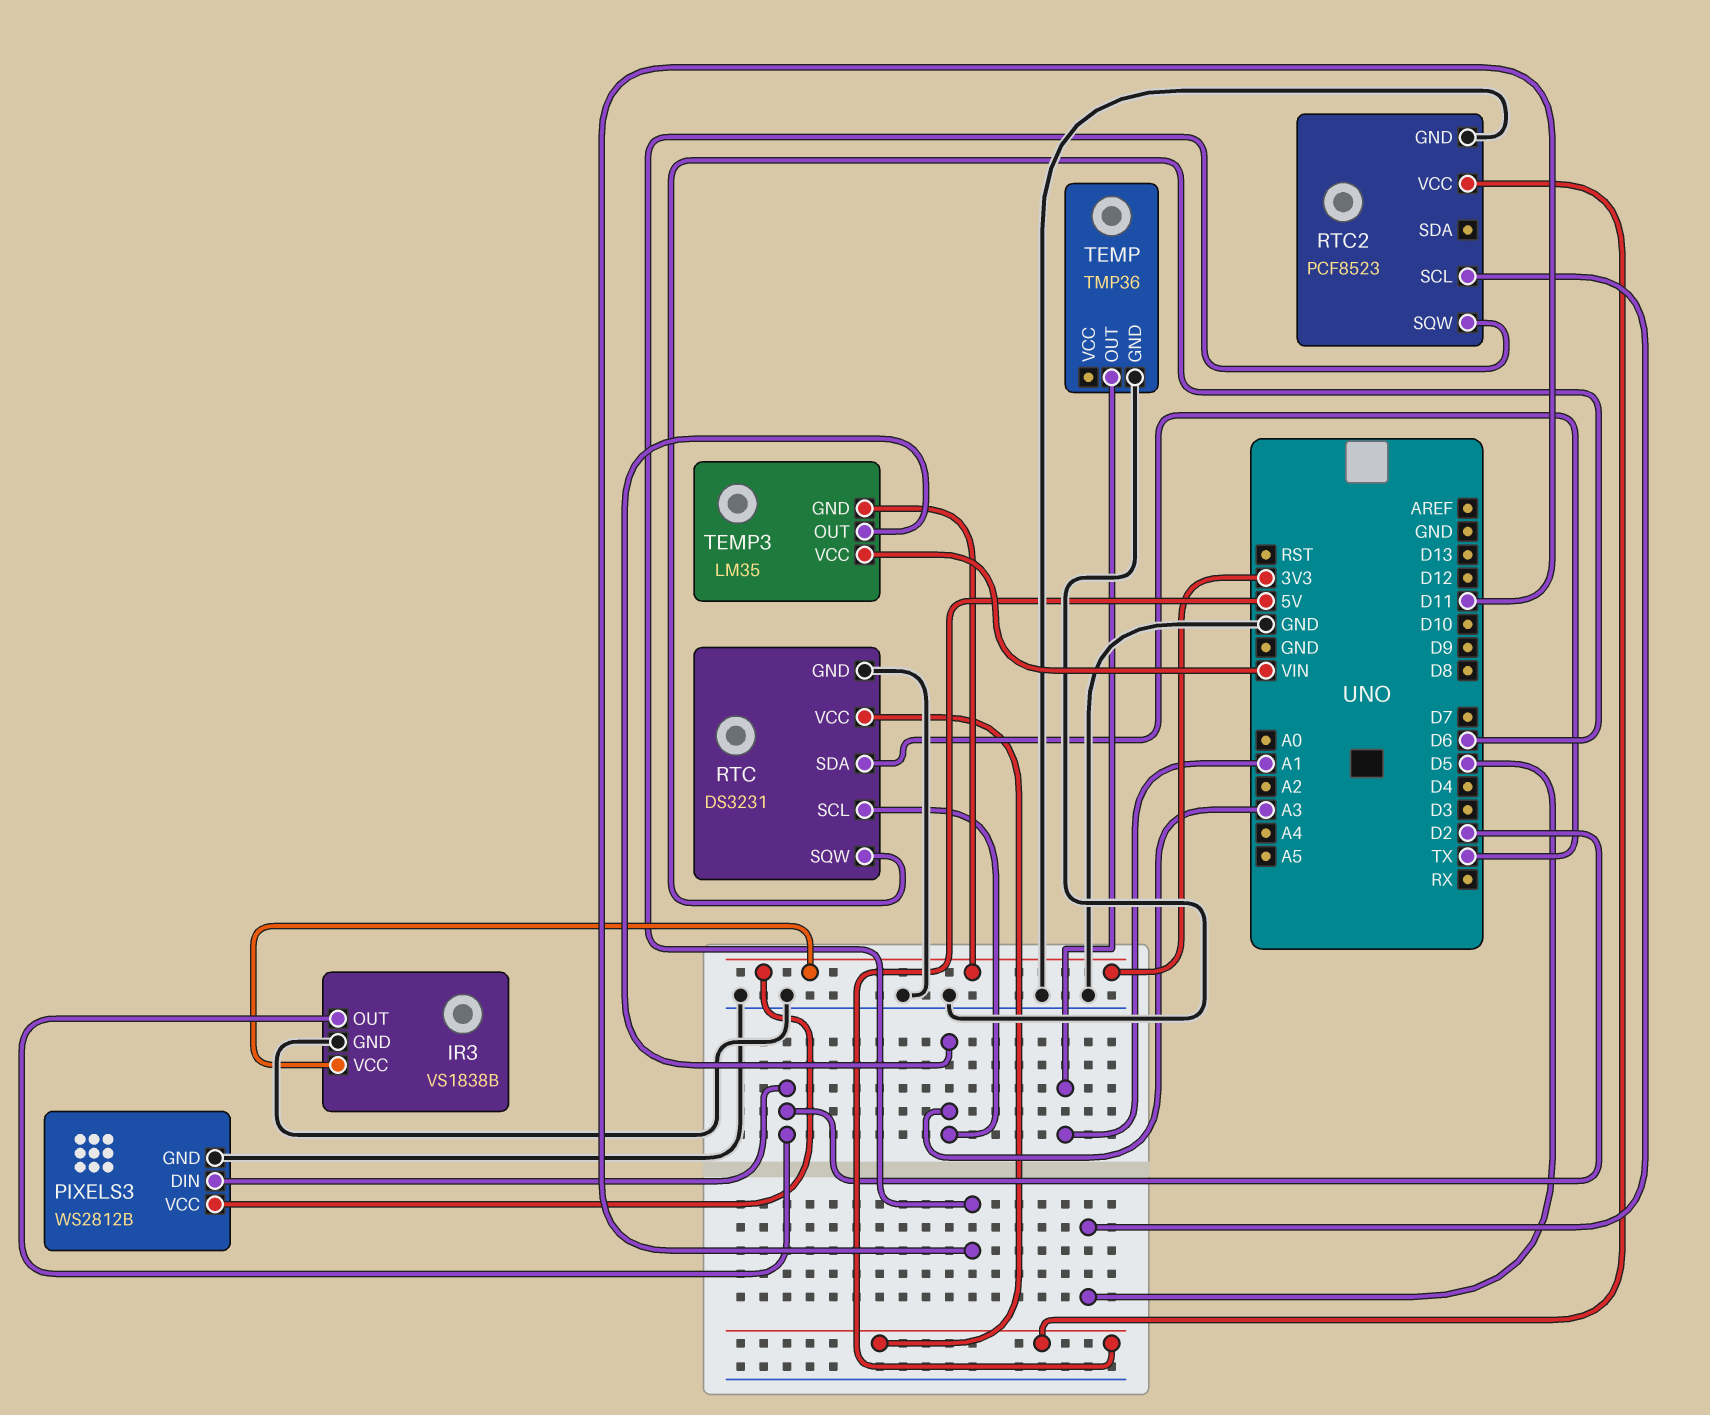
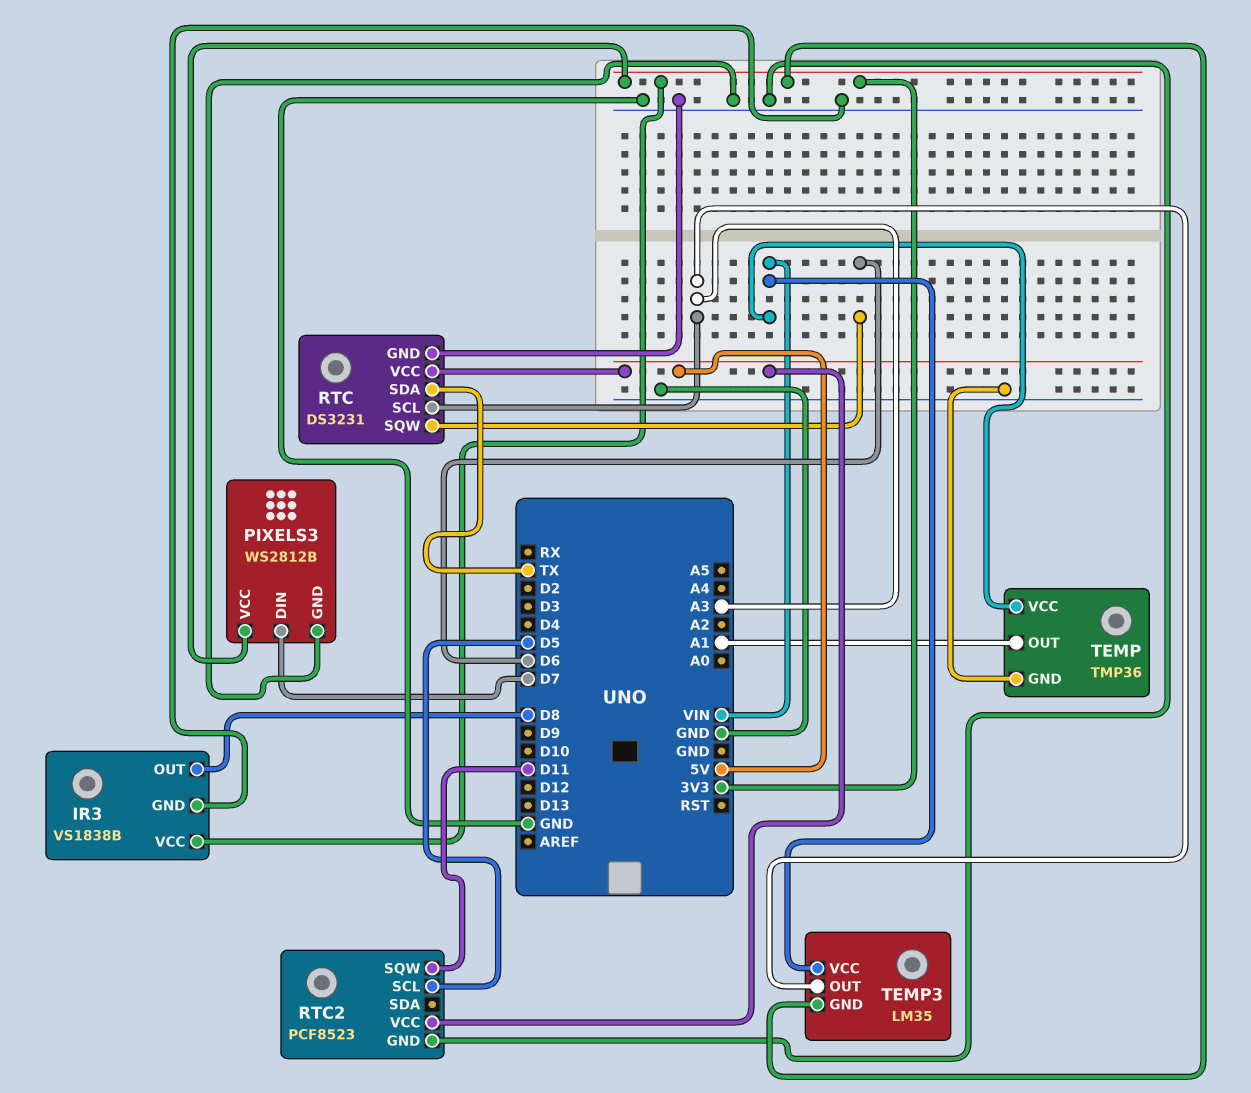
IR3 pin OUT: D2 -> D8
PIXELS3 pin DIN: D2 -> D7
TEMP pin VCC: none -> VIN

